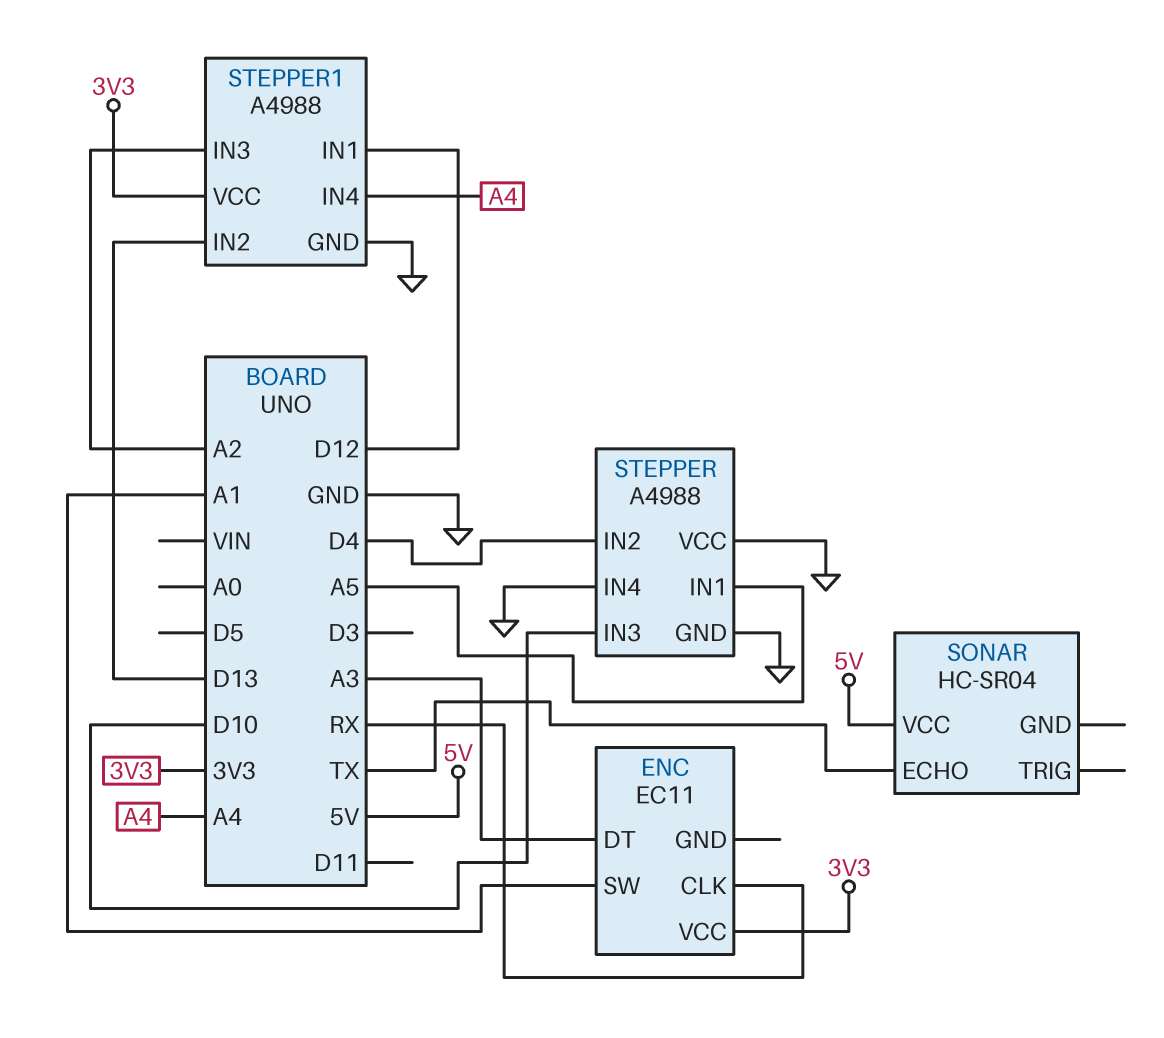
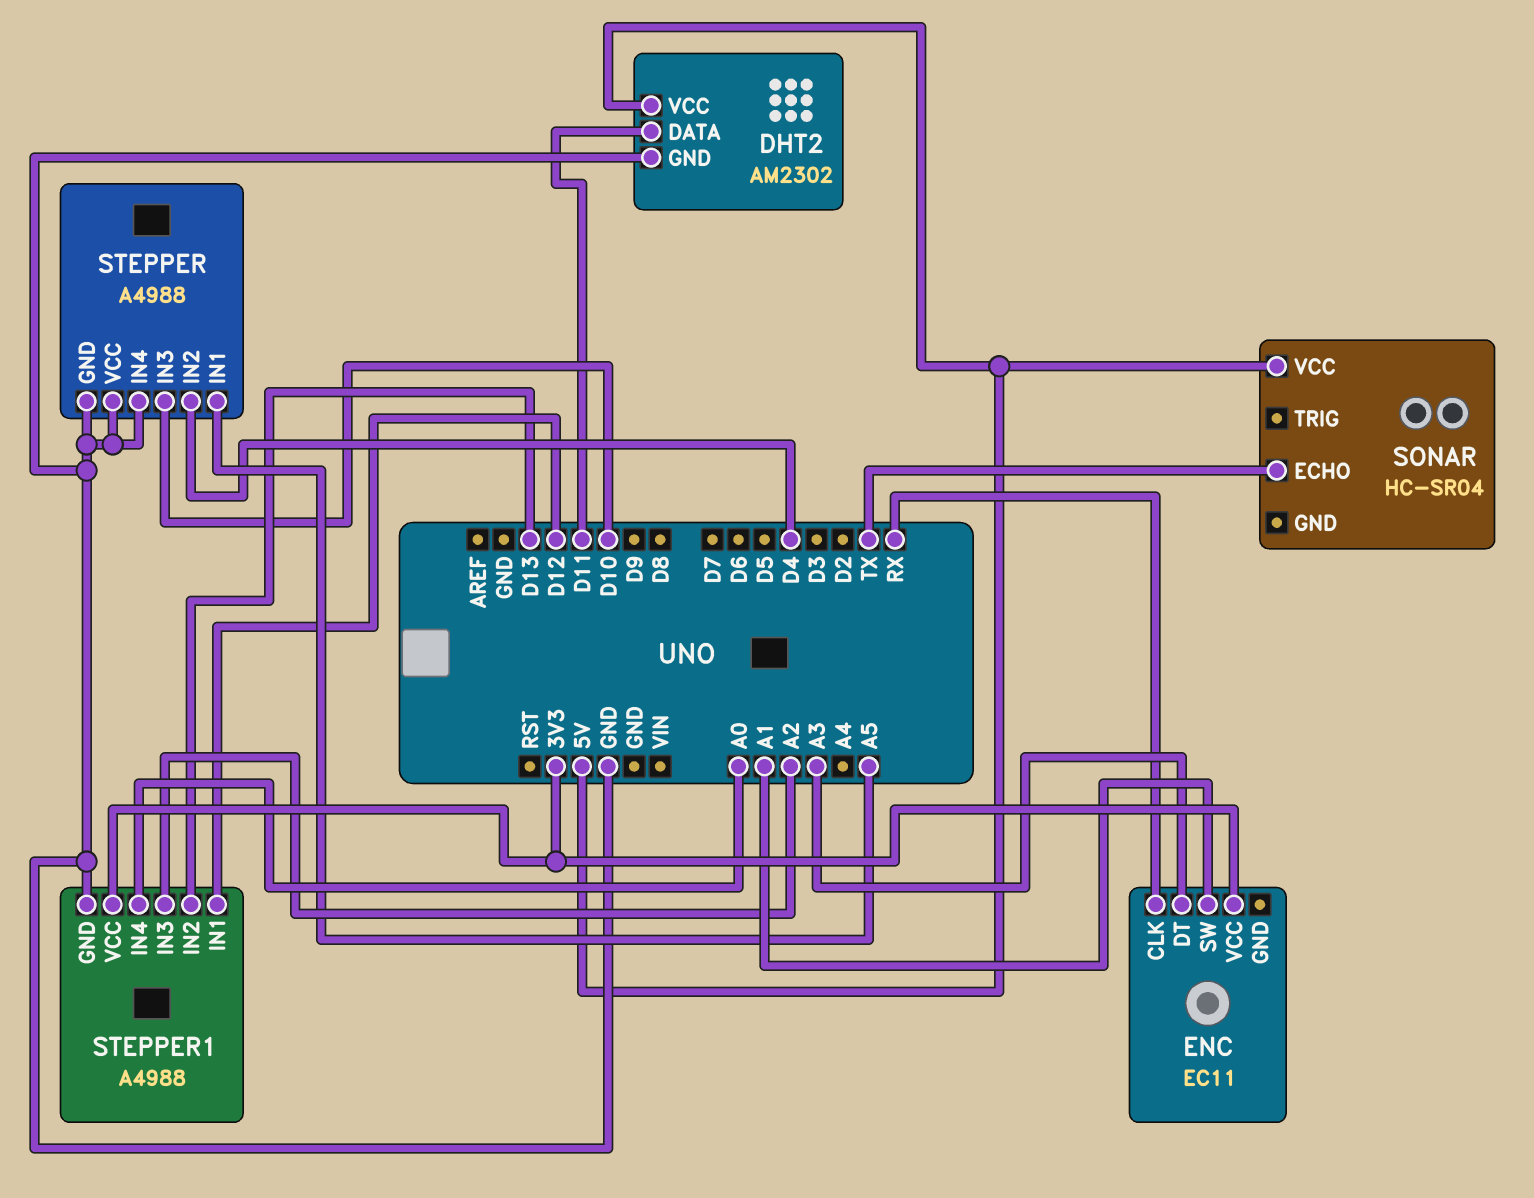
DHT2: none -> AM2302
DHT2 pin DATA: none -> D11
DHT2 pin GND: none -> GND
DHT2 pin VCC: none -> 5V
STEPPER1 pin IN4: A4 -> A0

